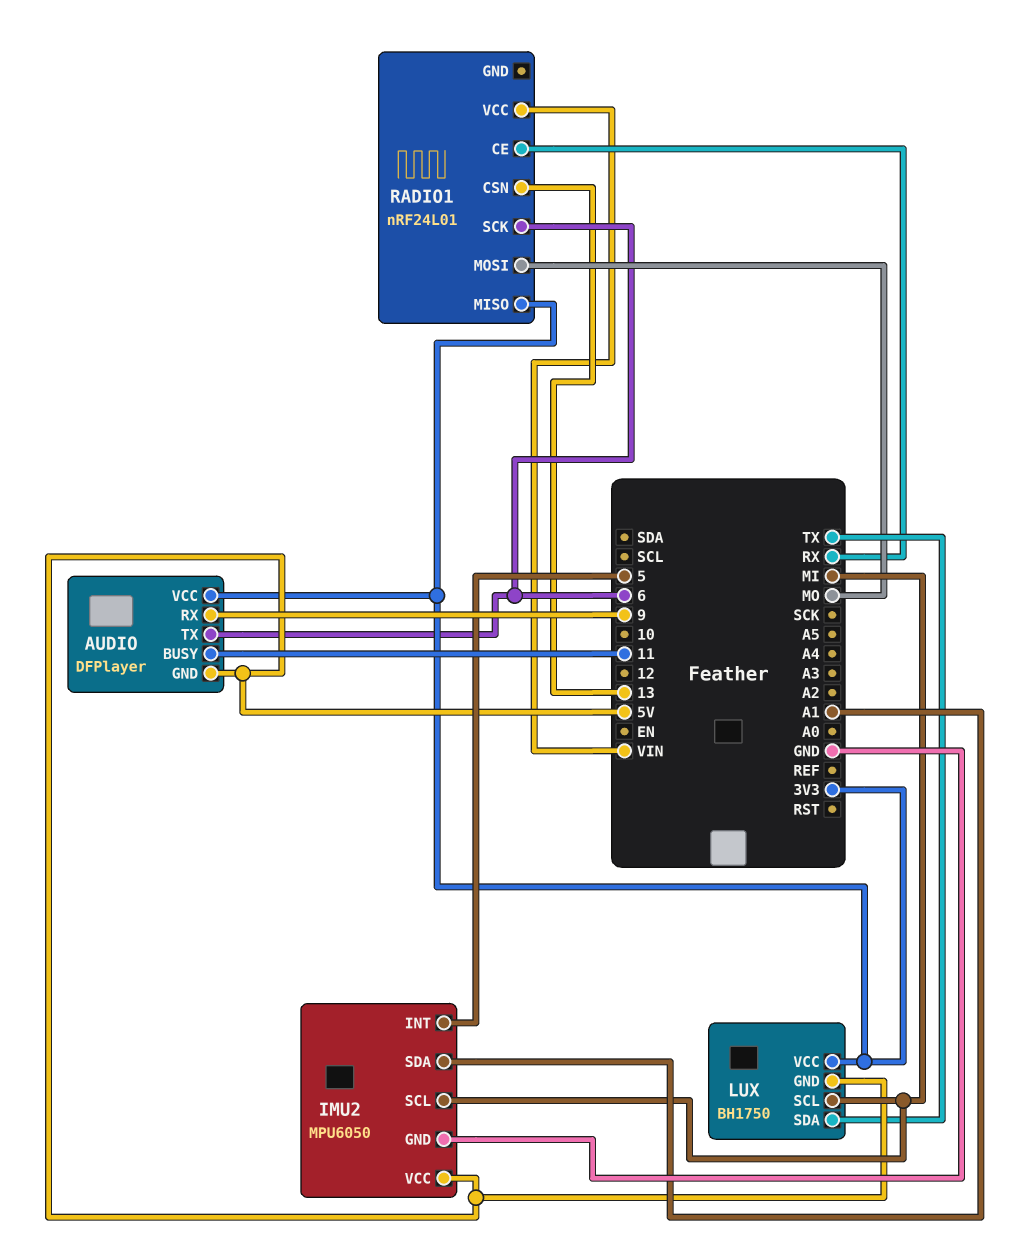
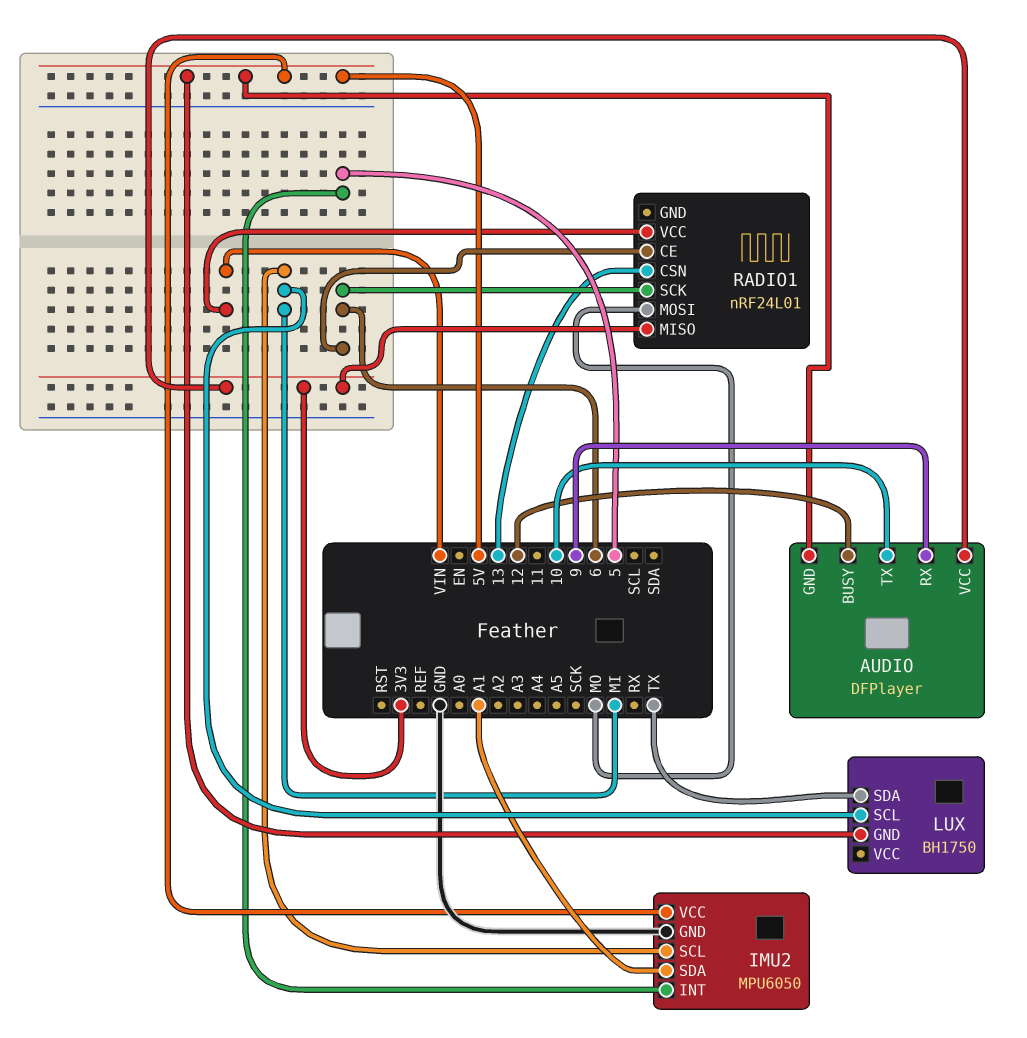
AUDIO pin BUSY: 11 -> 12
AUDIO pin TX: 6 -> 10
LUX pin VCC: 3V3 -> none
RADIO1 pin CE: RX -> 6

